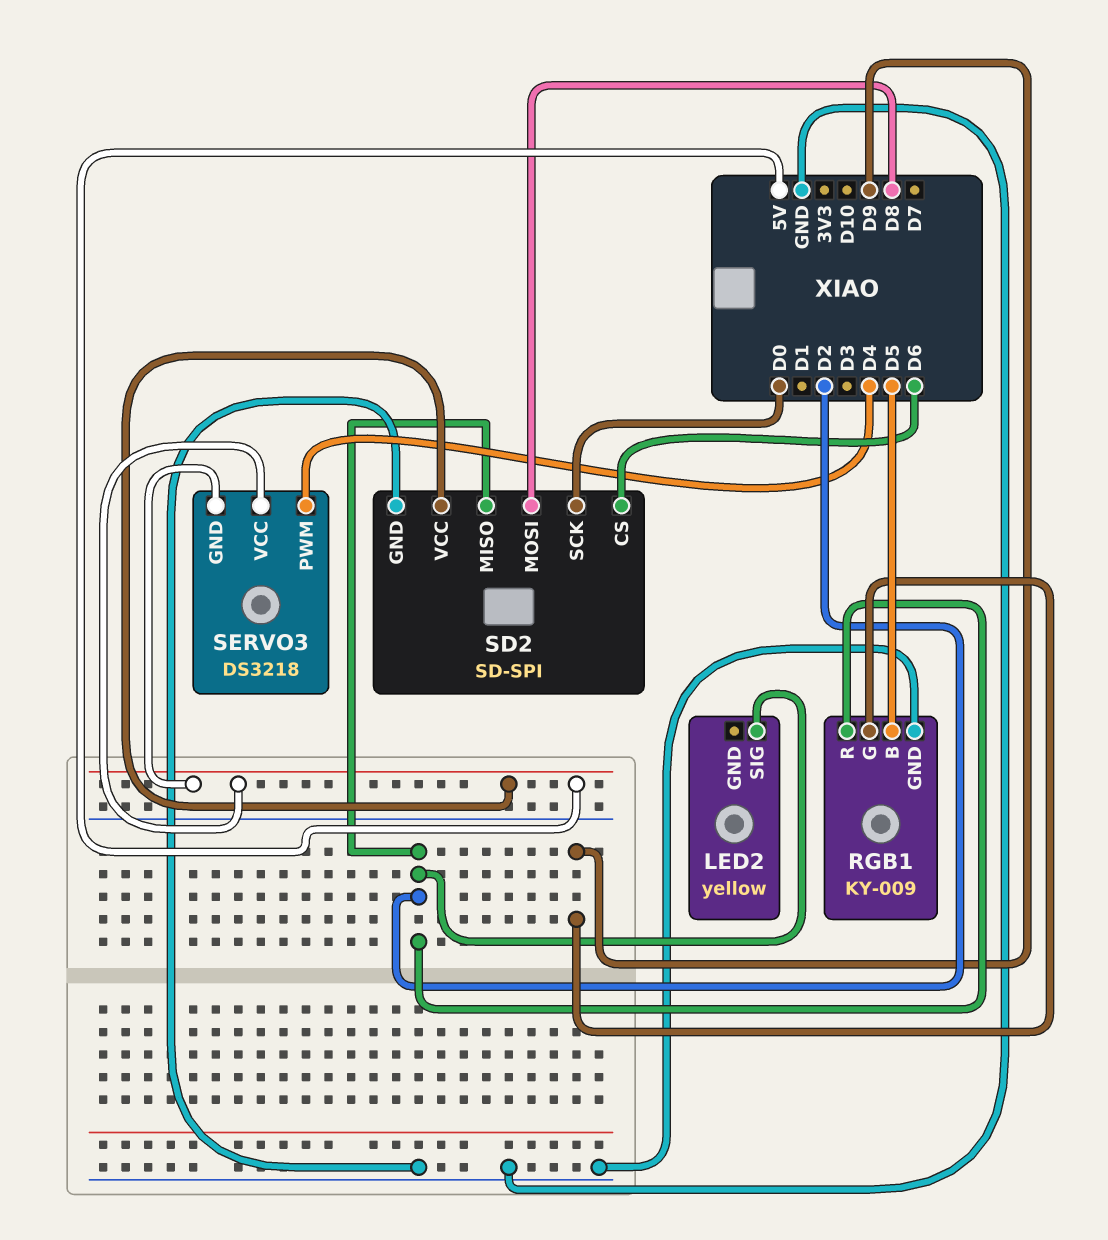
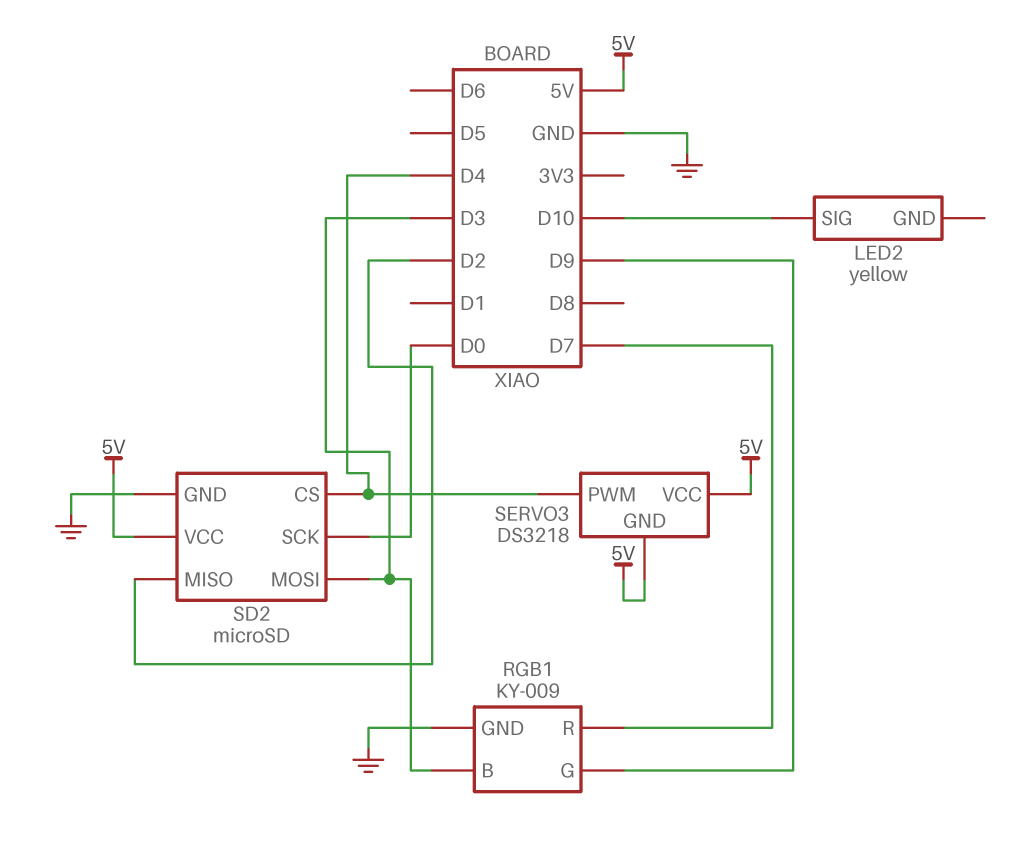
LED2 pin SIG: D2 -> D10
RGB1 pin B: D5 -> D3
RGB1 pin R: D2 -> D7
SD2: SD-SPI -> microSD
SD2 pin CS: D6 -> D4
SD2 pin MOSI: D8 -> D3

